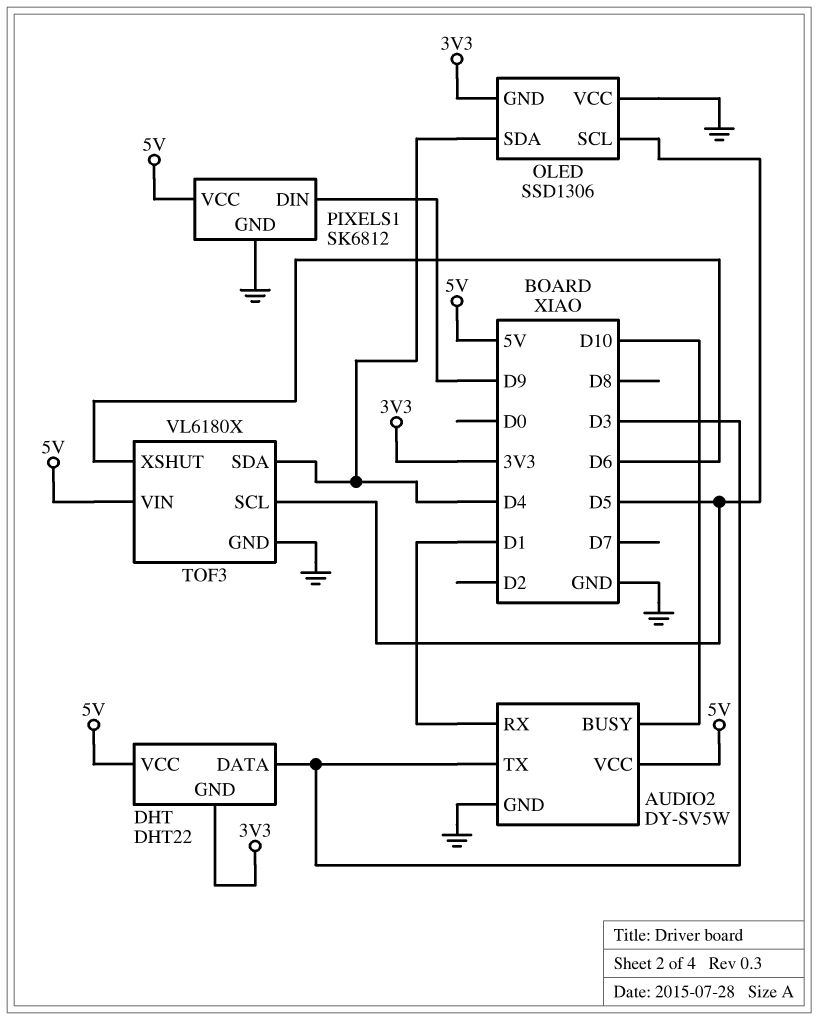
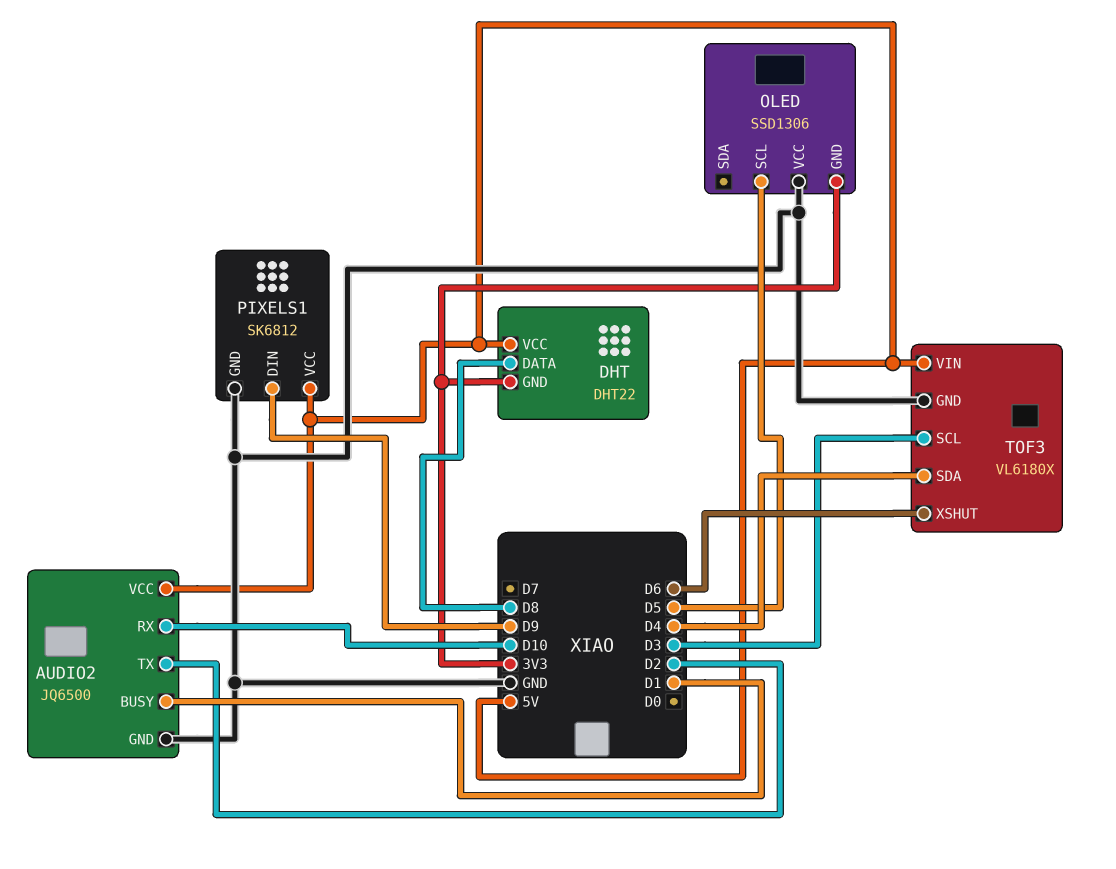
AUDIO2: DY-SV5W -> JQ6500
AUDIO2 pin BUSY: D10 -> D1
AUDIO2 pin RX: D1 -> D10
AUDIO2 pin TX: D3 -> D2
DHT pin DATA: D3 -> D8
OLED pin SDA: D4 -> none
TOF3 pin SCL: D5 -> D3

